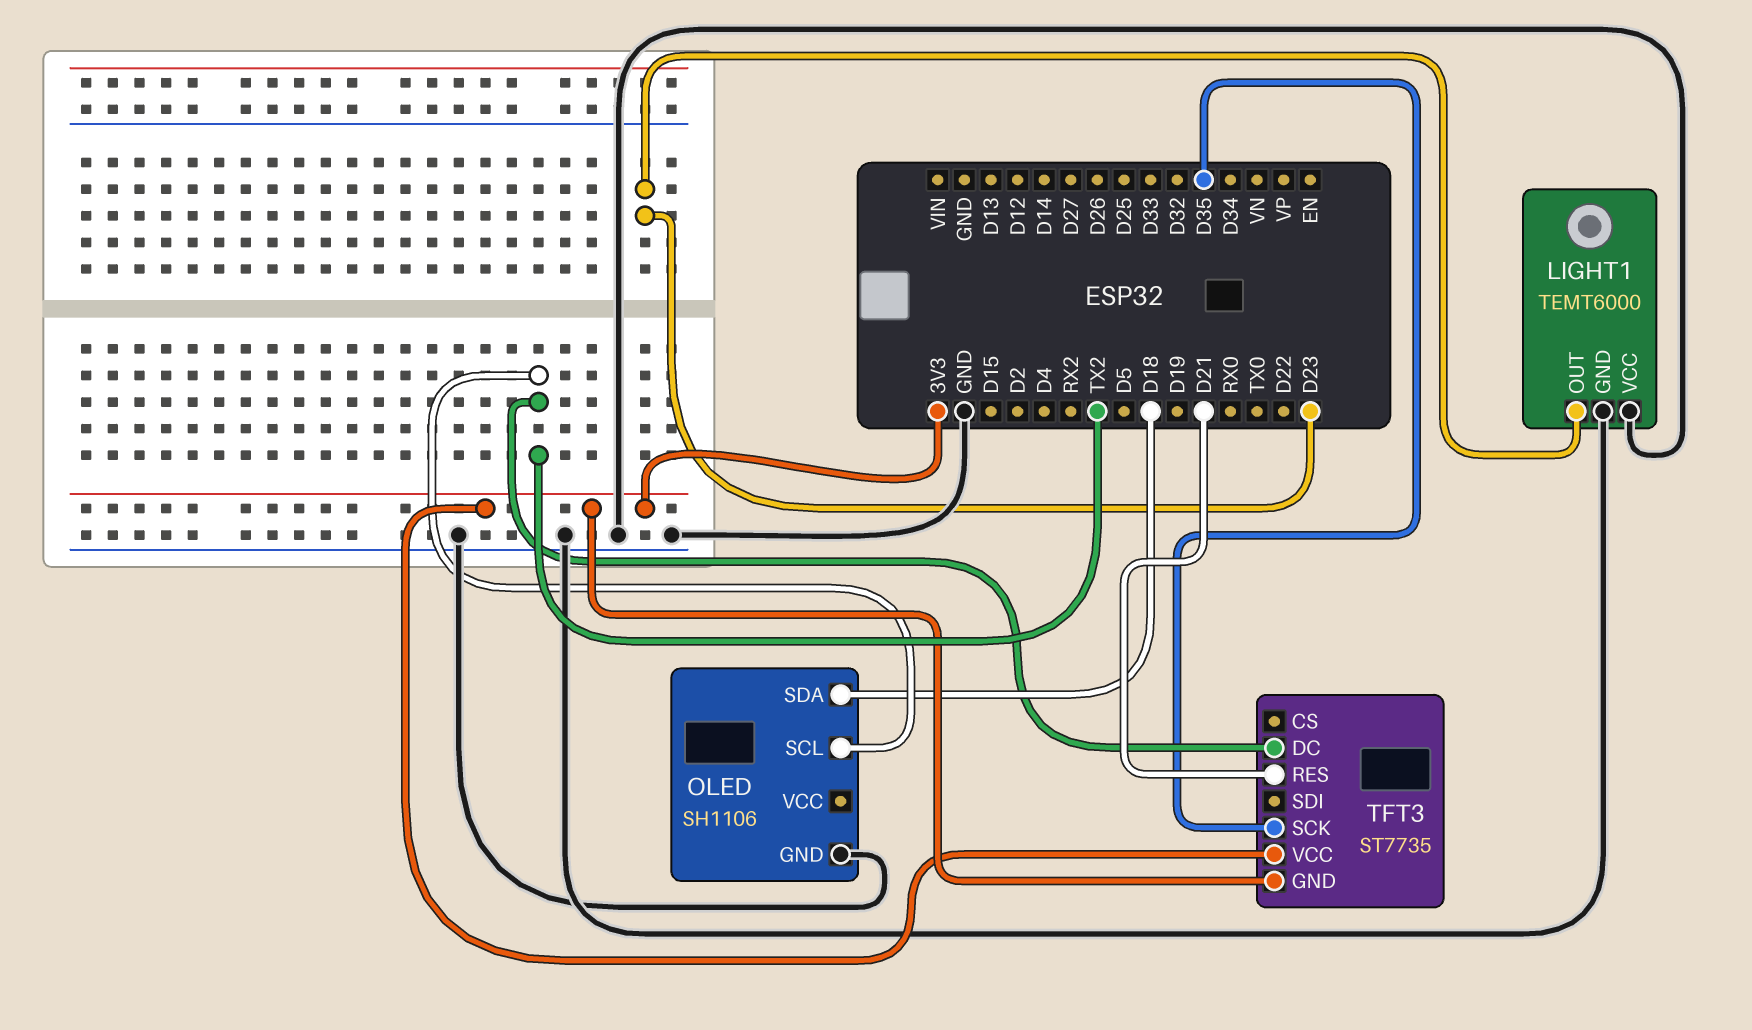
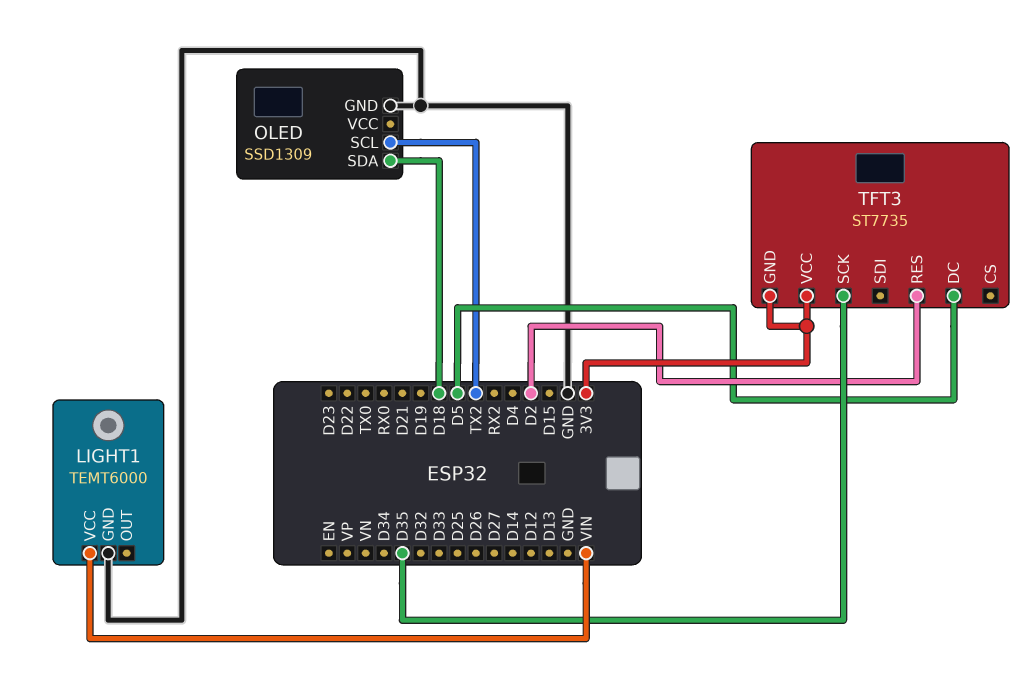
LIGHT1 pin OUT: D23 -> none
LIGHT1 pin VCC: GND -> VIN
OLED: SH1106 -> SSD1309
TFT3 pin DC: TX2 -> D5
TFT3 pin RES: D21 -> D2

